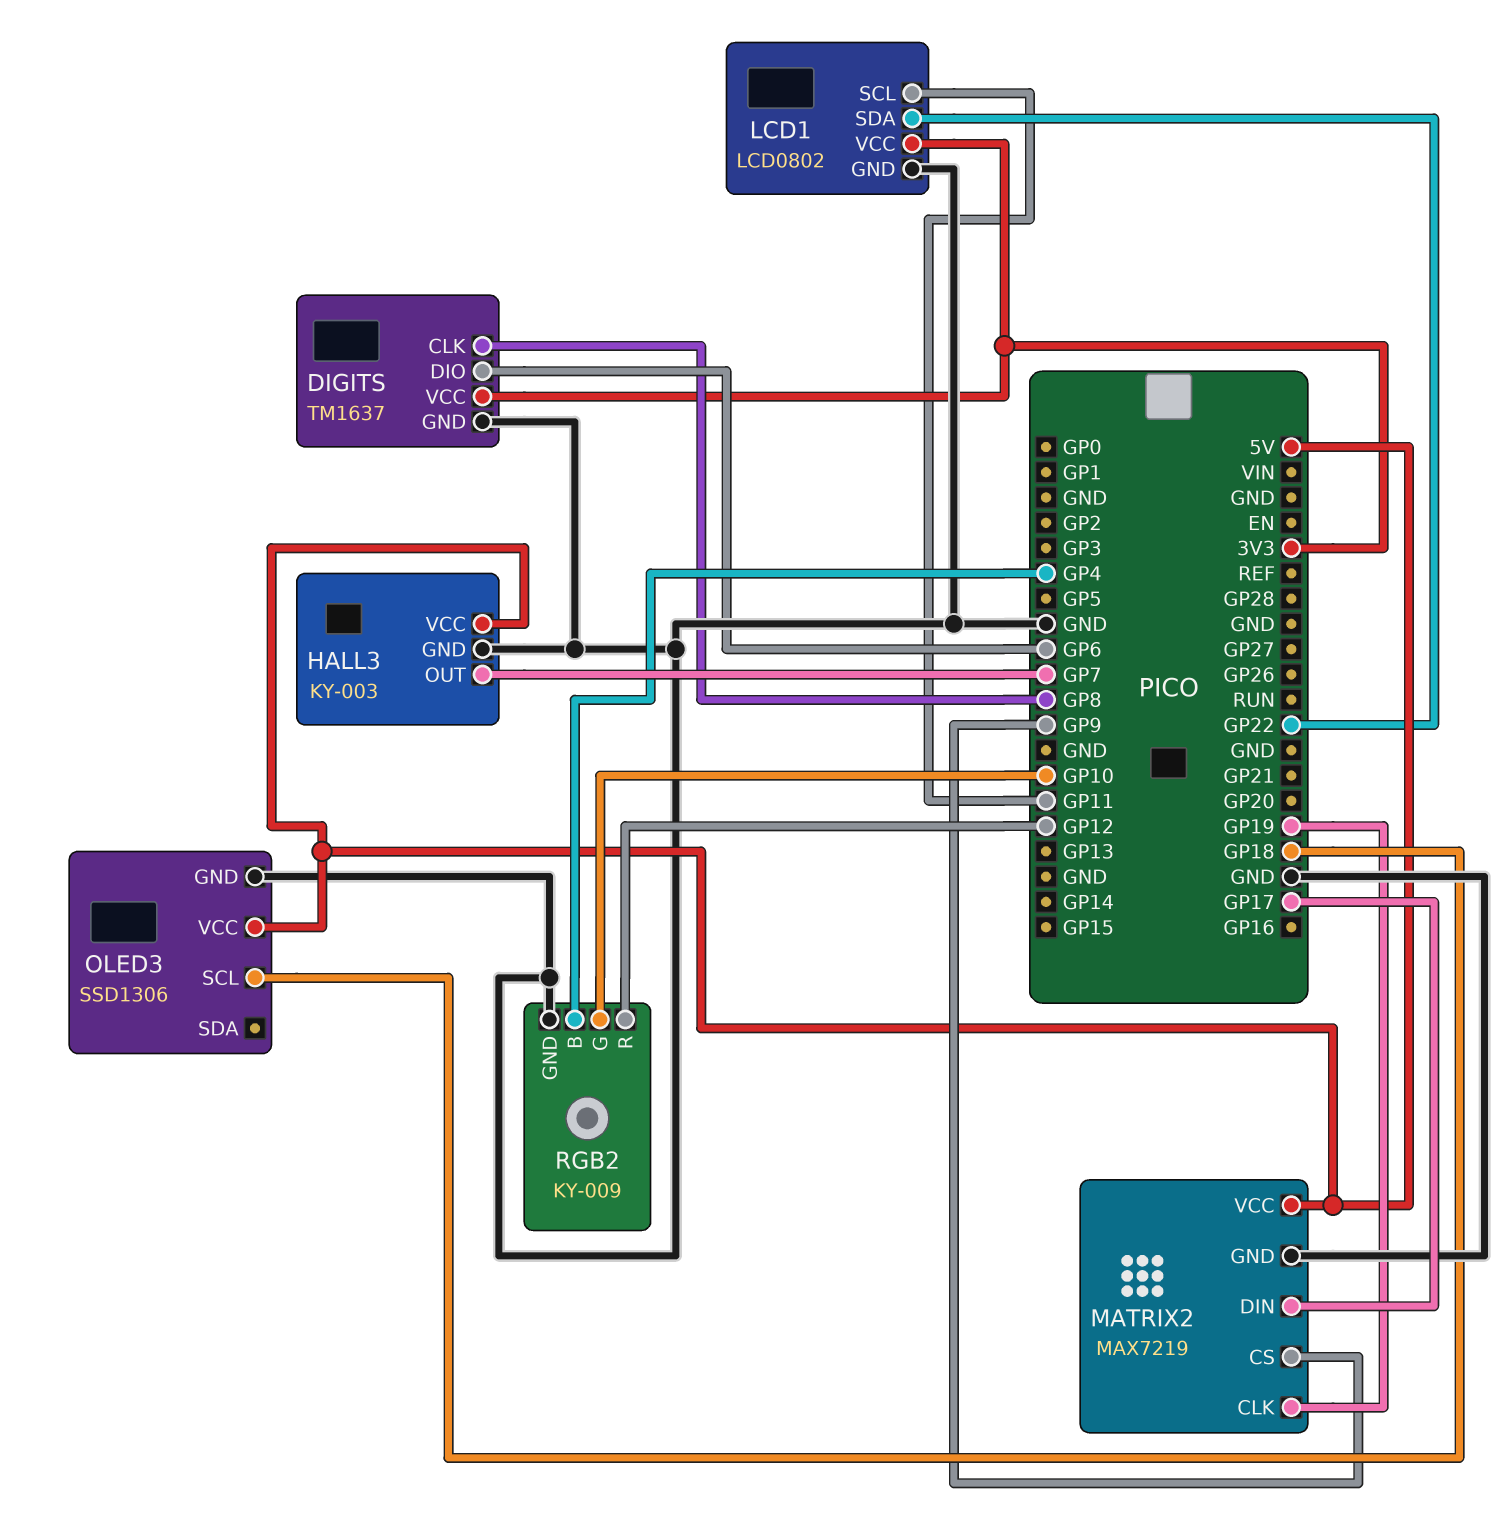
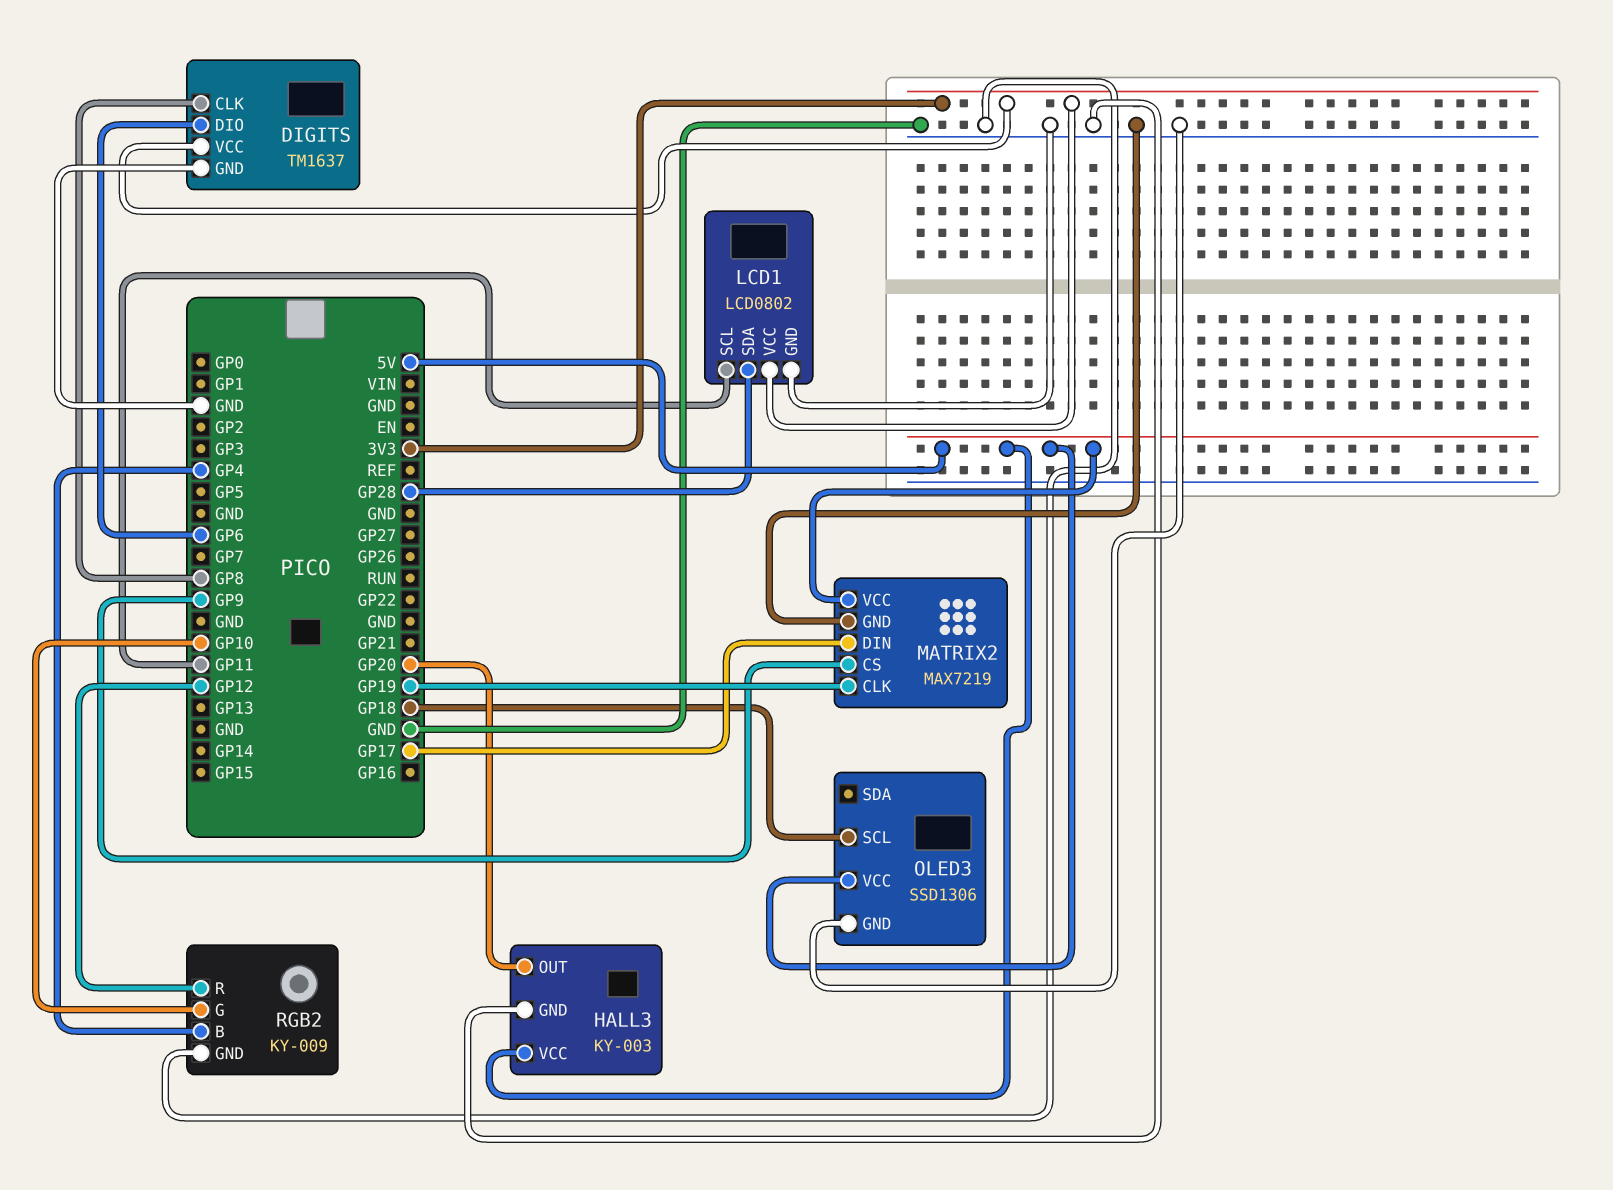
HALL3 pin OUT: GP7 -> GP20
LCD1 pin SDA: GP22 -> GP28

